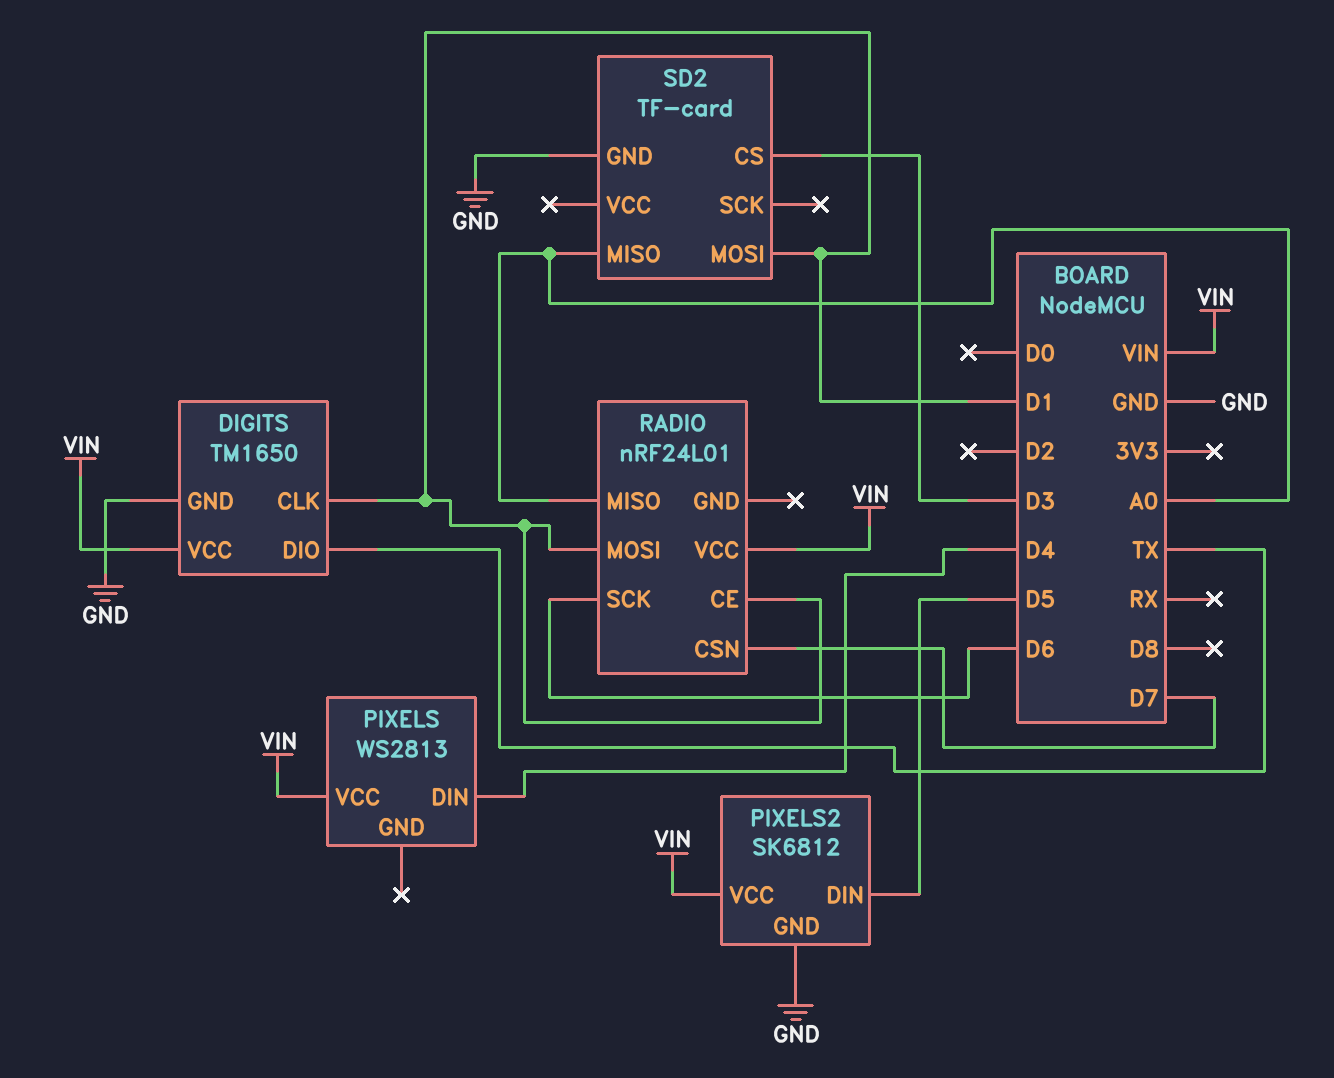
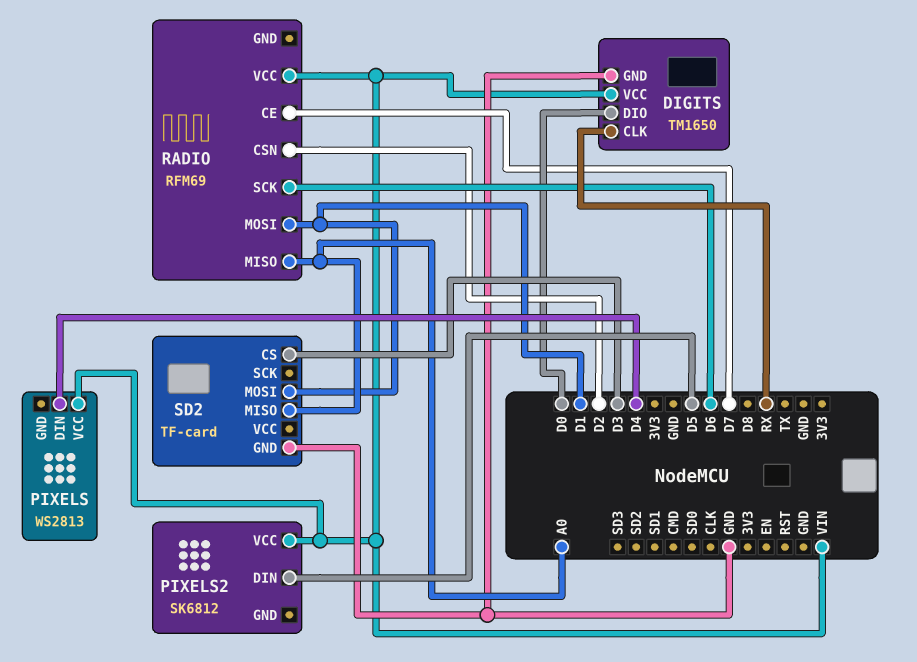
DIGITS pin CLK: D1 -> RX
DIGITS pin DIO: TX -> D0
PIXELS2 pin GND: GND -> none
RADIO: nRF24L01 -> RFM69
RADIO pin CE: D1 -> D7
RADIO pin CSN: D7 -> D2

